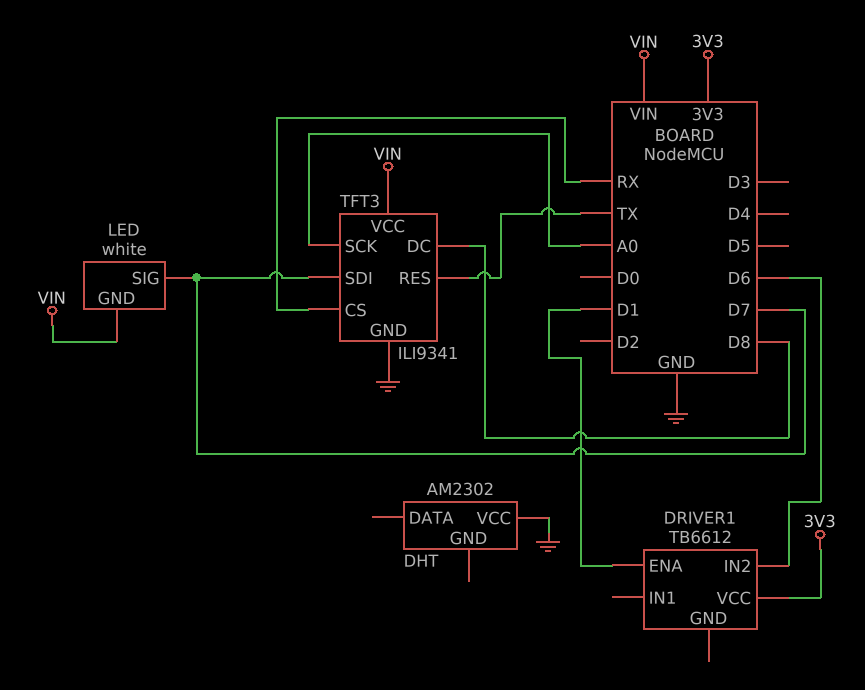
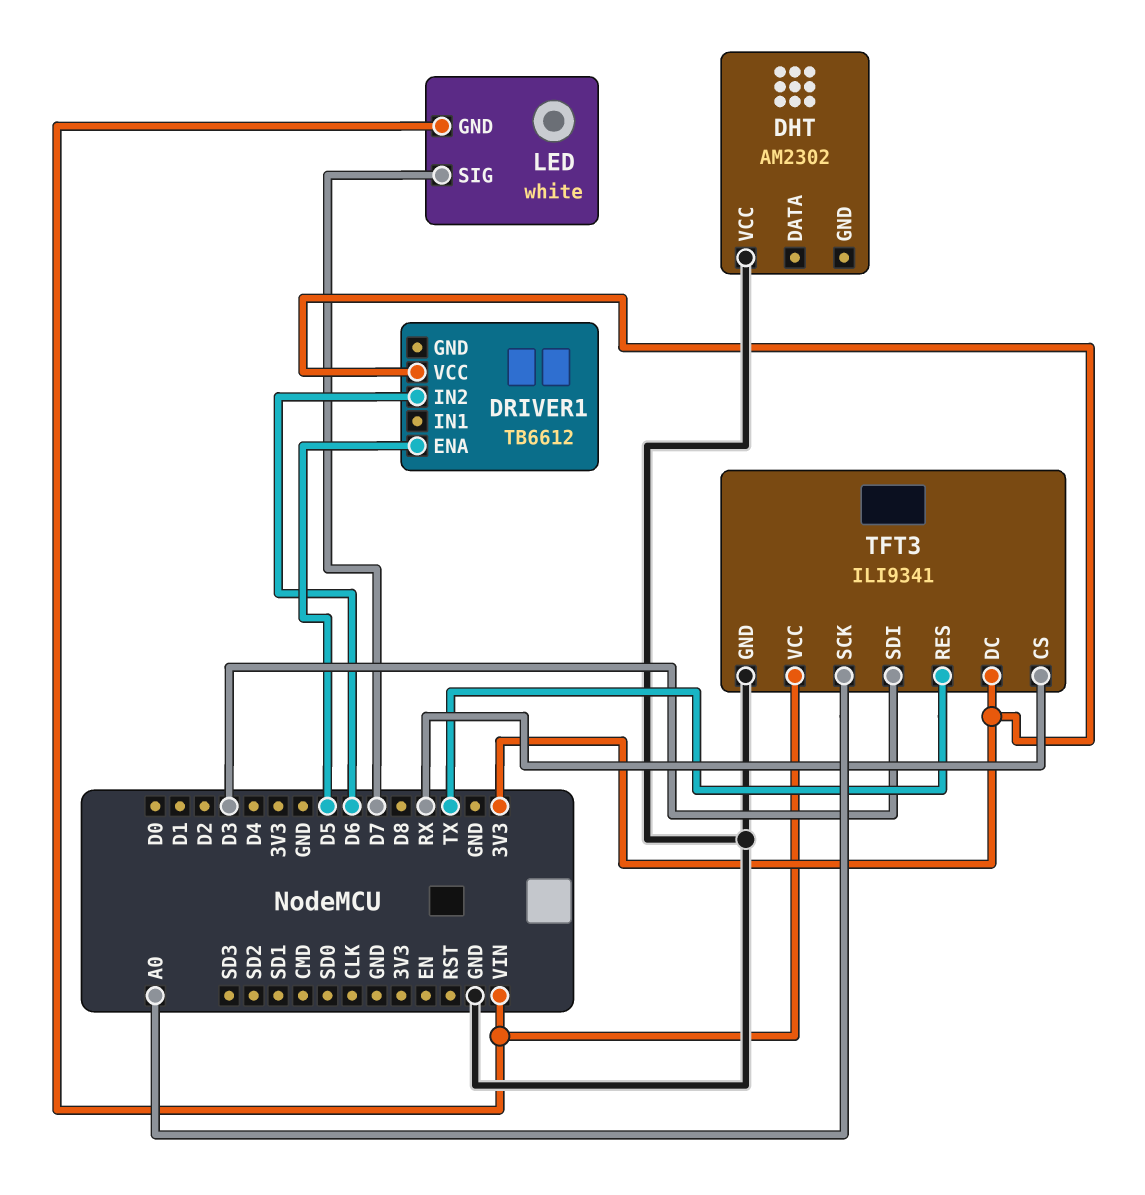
DRIVER1 pin ENA: D1 -> D5
TFT3 pin DC: D8 -> 3V3
TFT3 pin SDI: D7 -> D3

